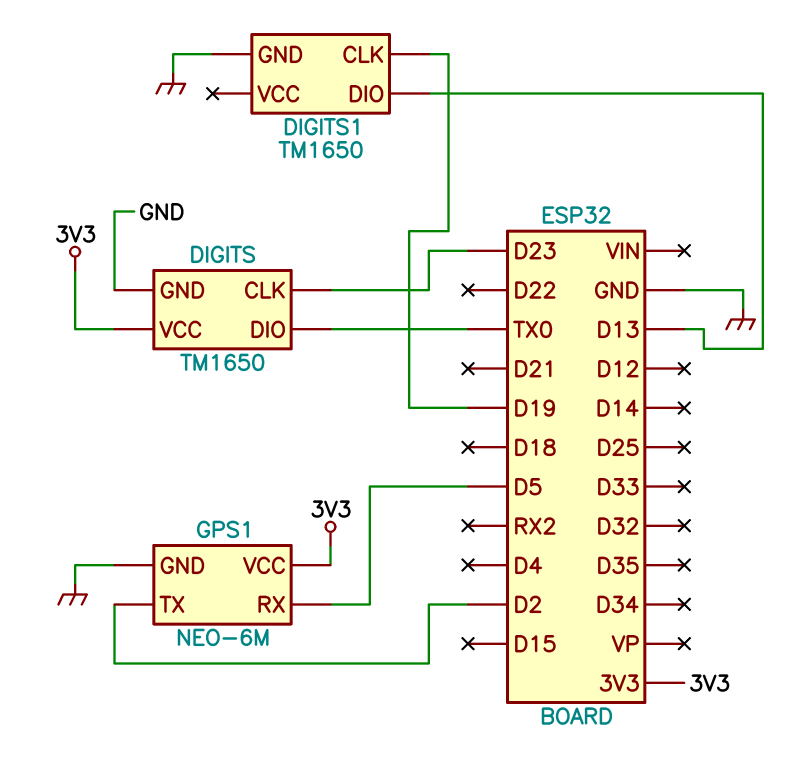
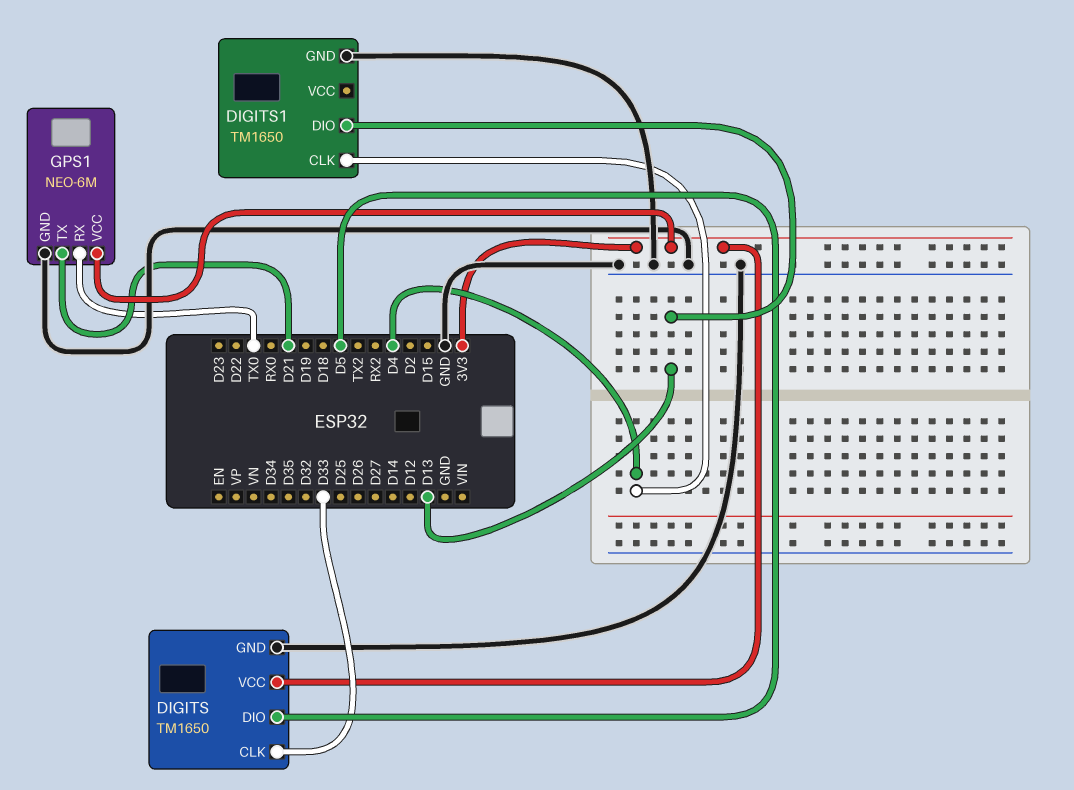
DIGITS pin CLK: D23 -> D33
DIGITS pin DIO: TX0 -> D5
DIGITS1 pin CLK: D19 -> D4
GPS1 pin RX: D5 -> TX0
GPS1 pin TX: D2 -> D21

